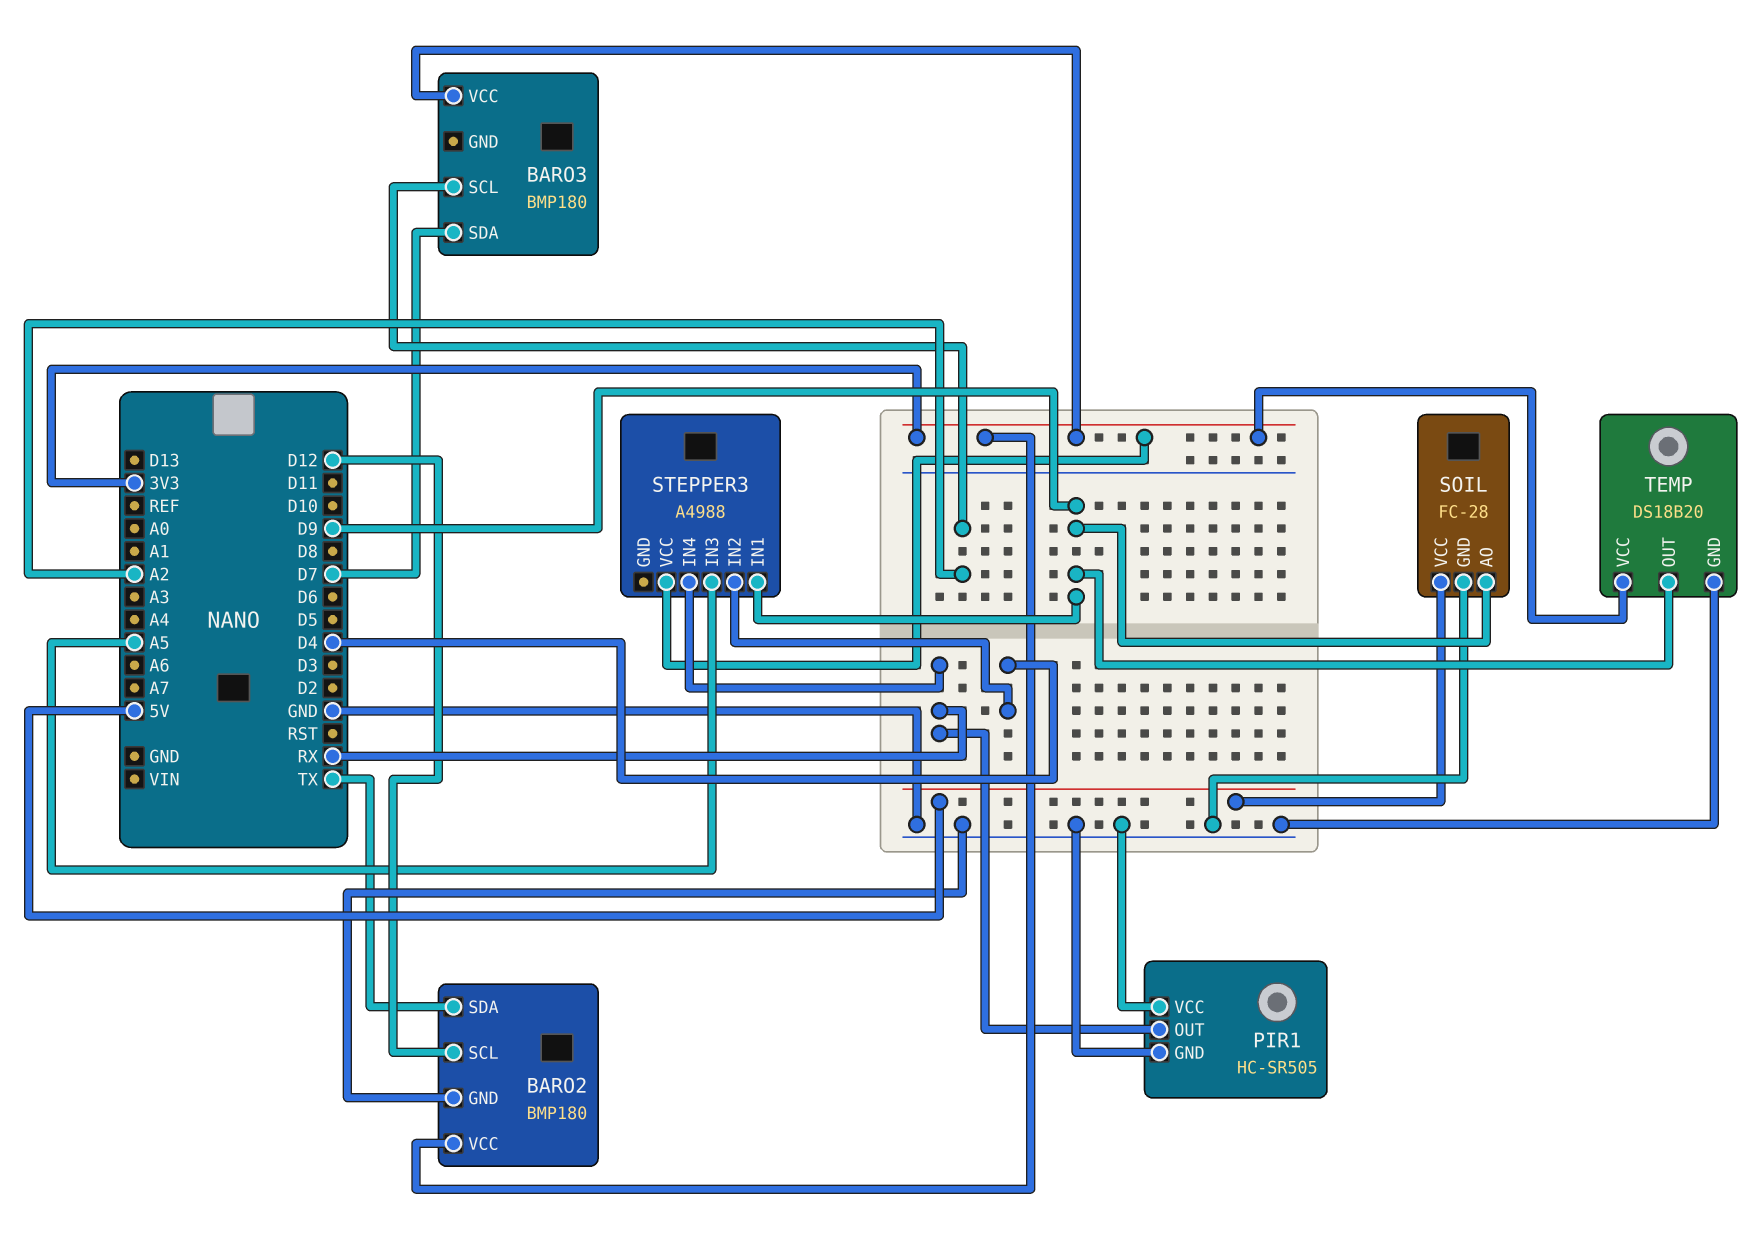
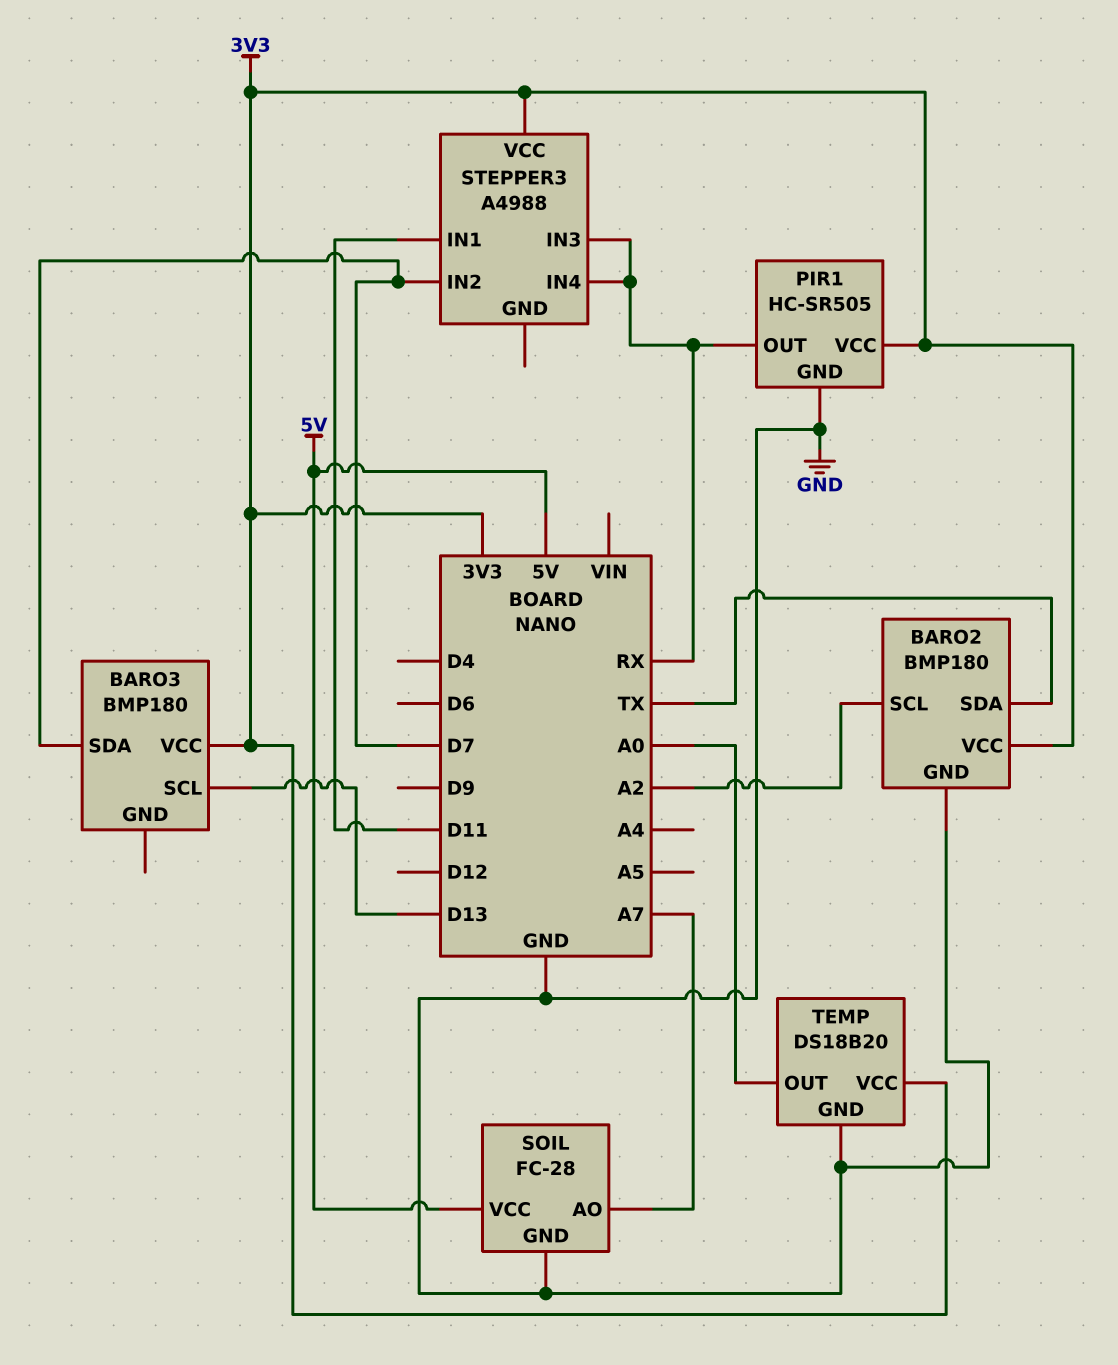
BARO2 pin SCL: D12 -> A2
BARO3 pin SCL: A2 -> D13
PIR1 pin VCC: GND -> 3V3
SOIL pin AO: D9 -> A7
STEPPER3 pin IN1: D9 -> D11
STEPPER3 pin IN2: D4 -> D7
STEPPER3 pin IN3: A5 -> RX
TEMP pin OUT: D9 -> A0

